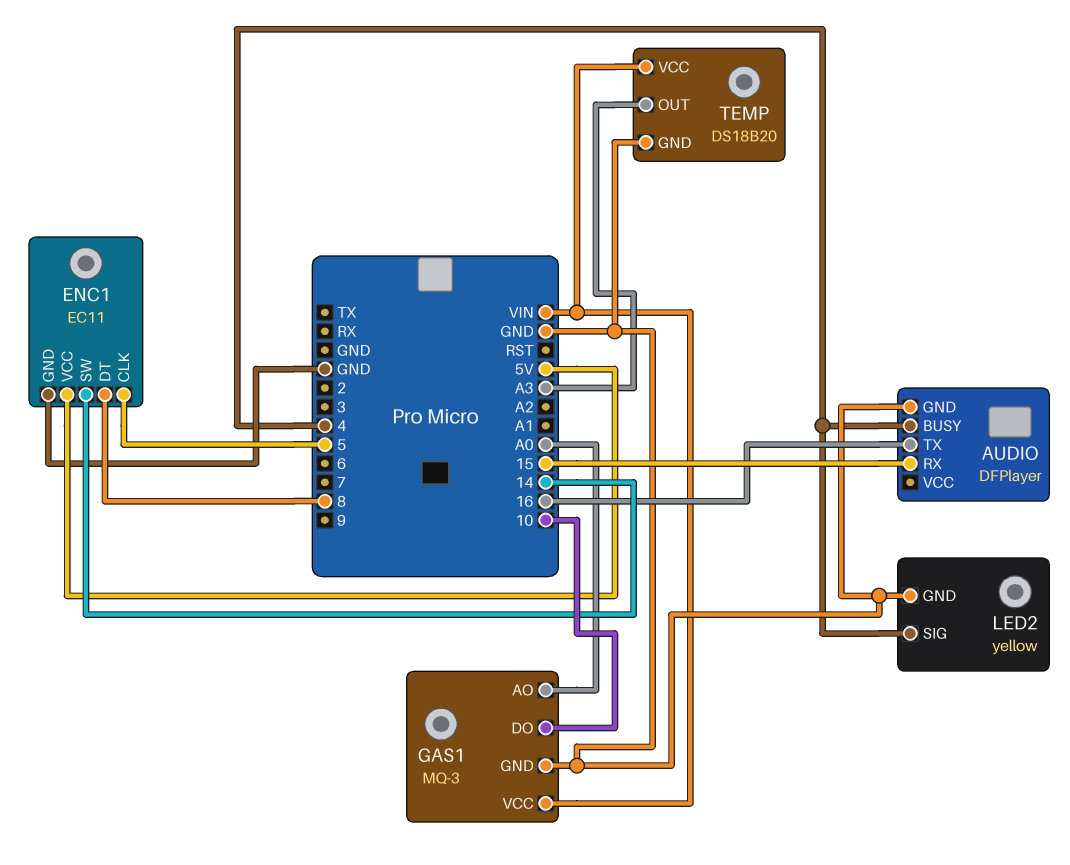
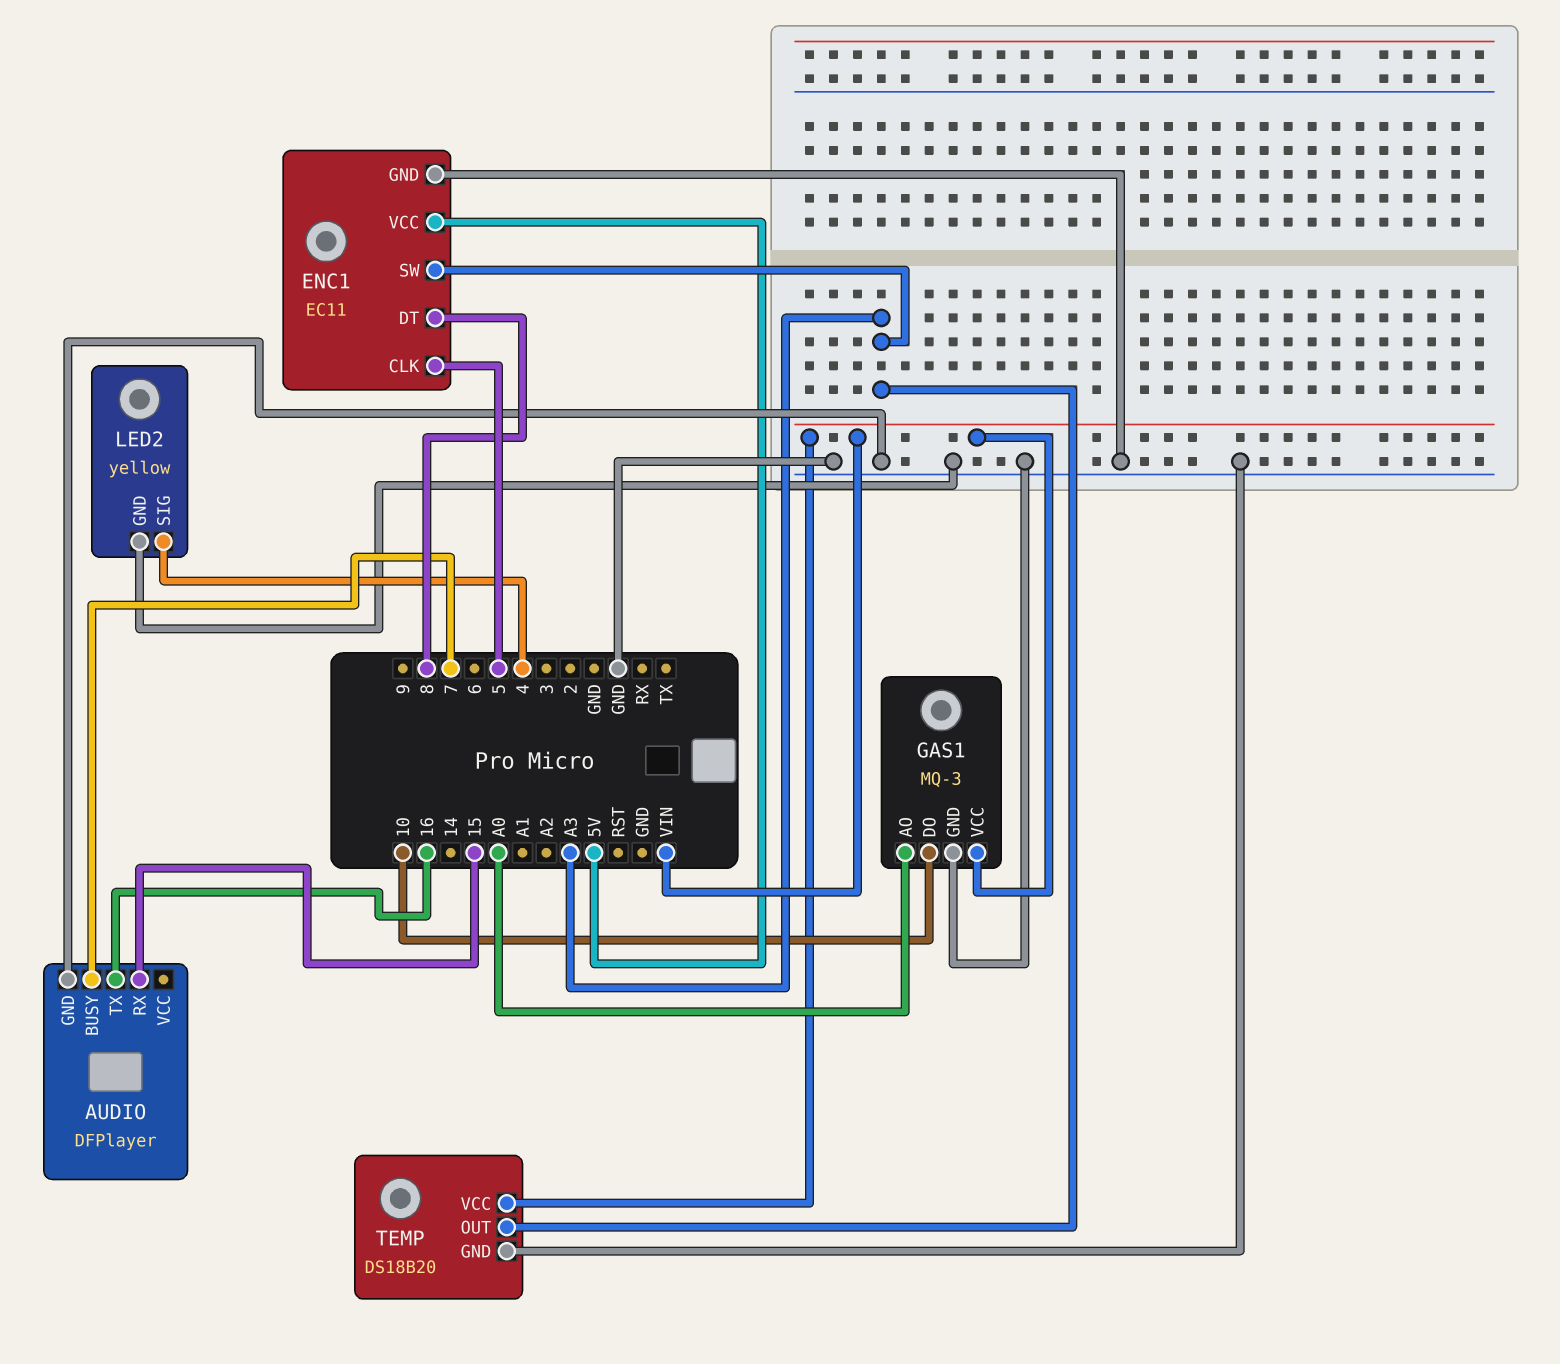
AUDIO pin BUSY: 4 -> 7
ENC1 pin SW: 14 -> A3

